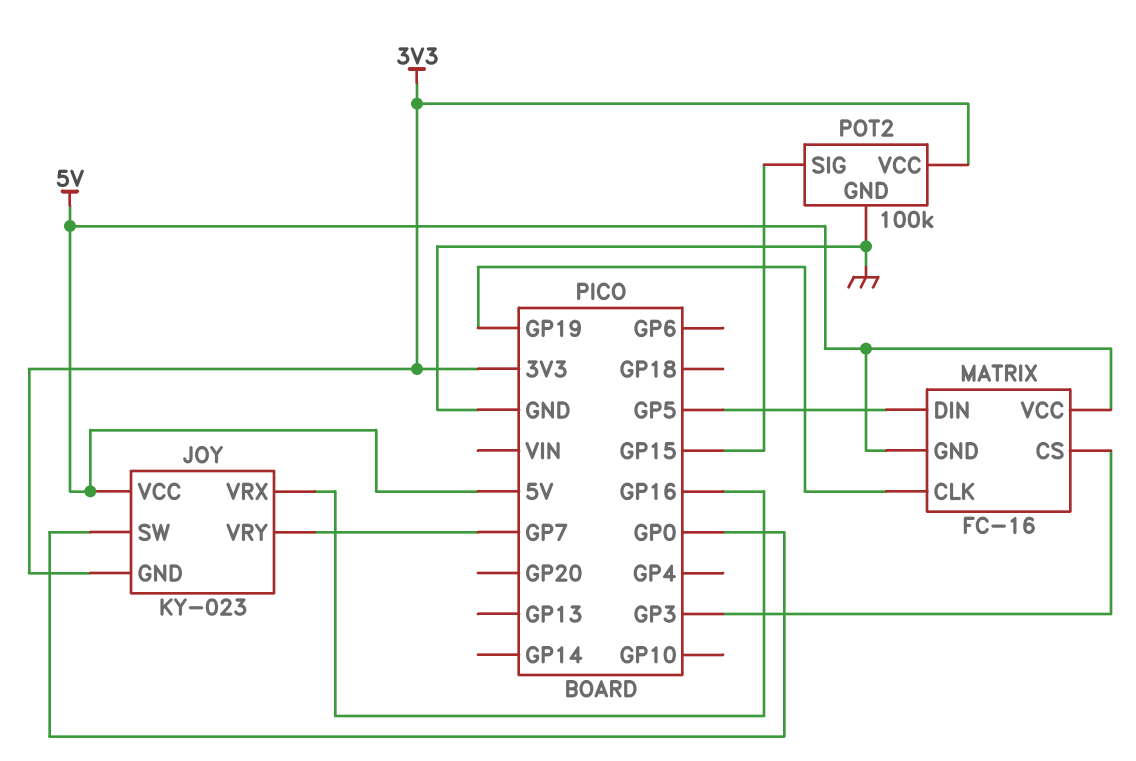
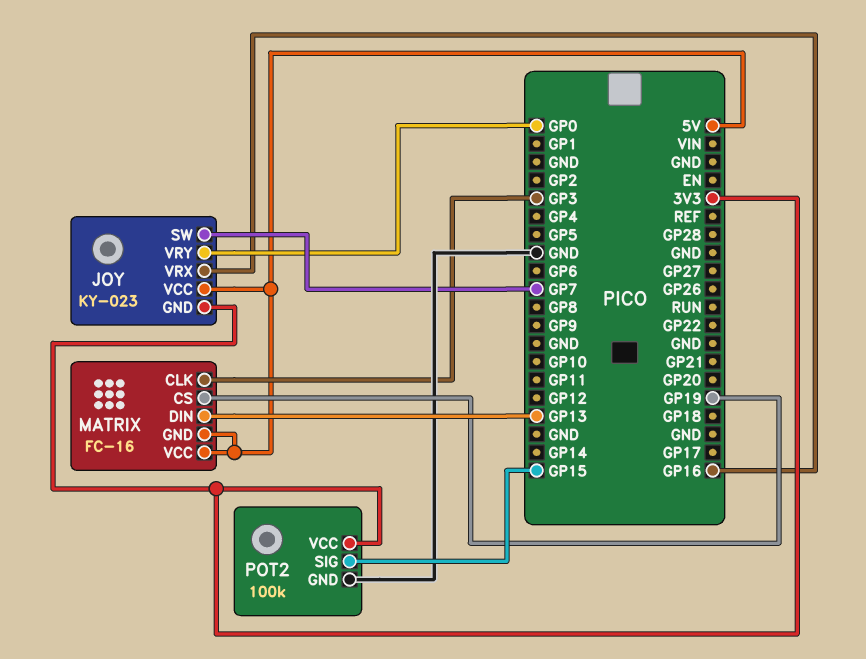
JOY pin SW: GP0 -> GP7
JOY pin VRY: GP7 -> GP0
MATRIX pin CLK: GP19 -> GP3
MATRIX pin CS: GP3 -> GP19
MATRIX pin DIN: GP5 -> GP13

